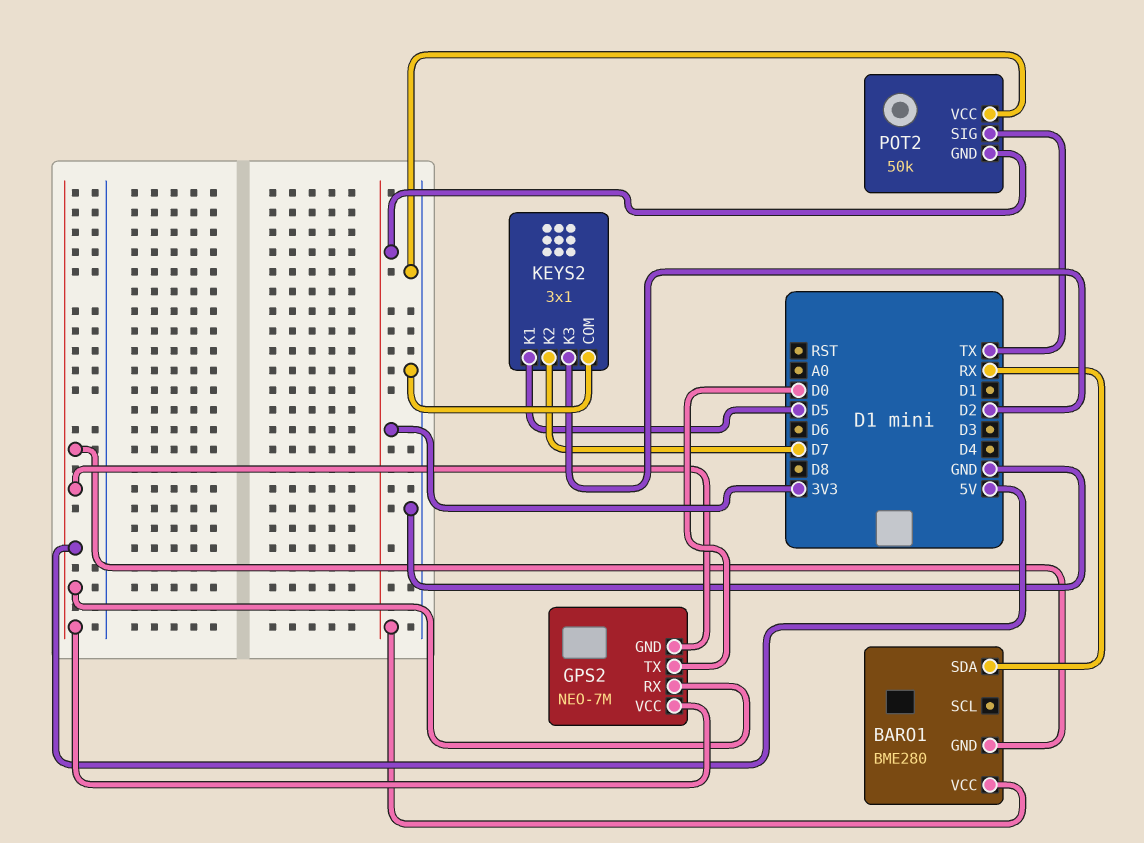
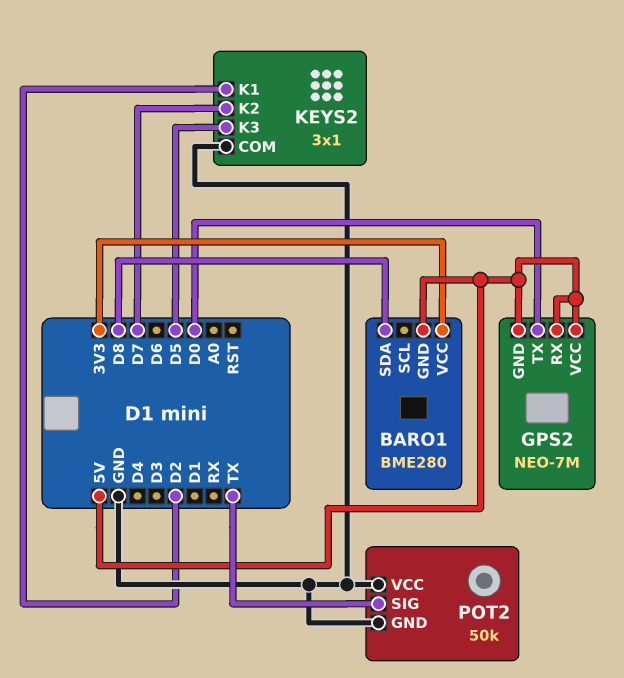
BARO1 pin SDA: RX -> D8
KEYS2 pin K1: D5 -> D2
KEYS2 pin K3: D2 -> D5
POT2 pin GND: 3V3 -> GND

